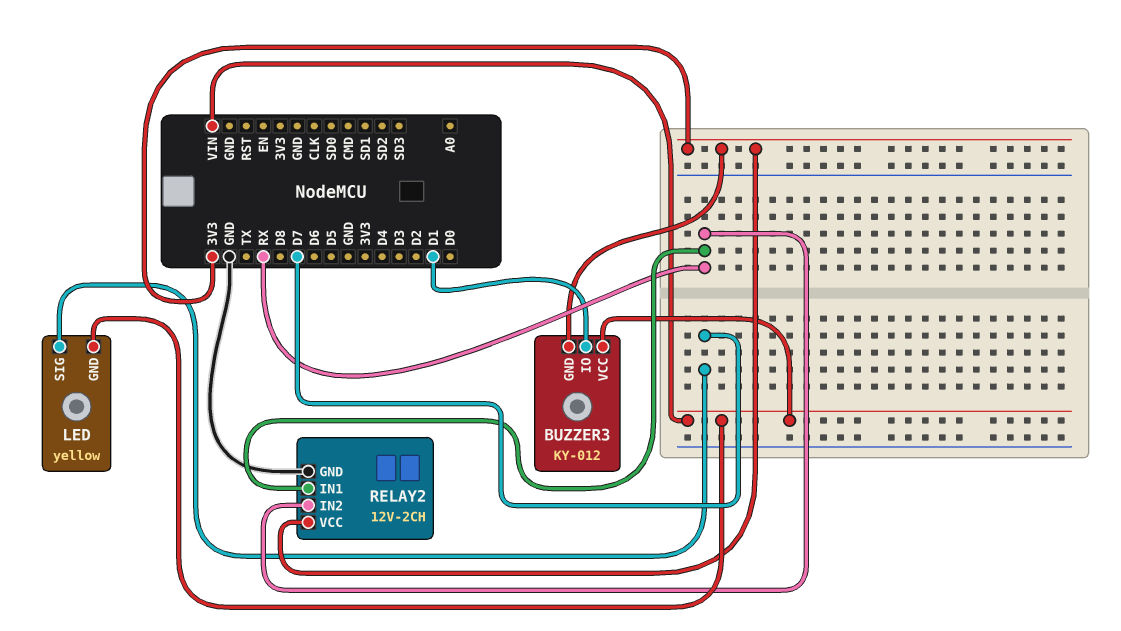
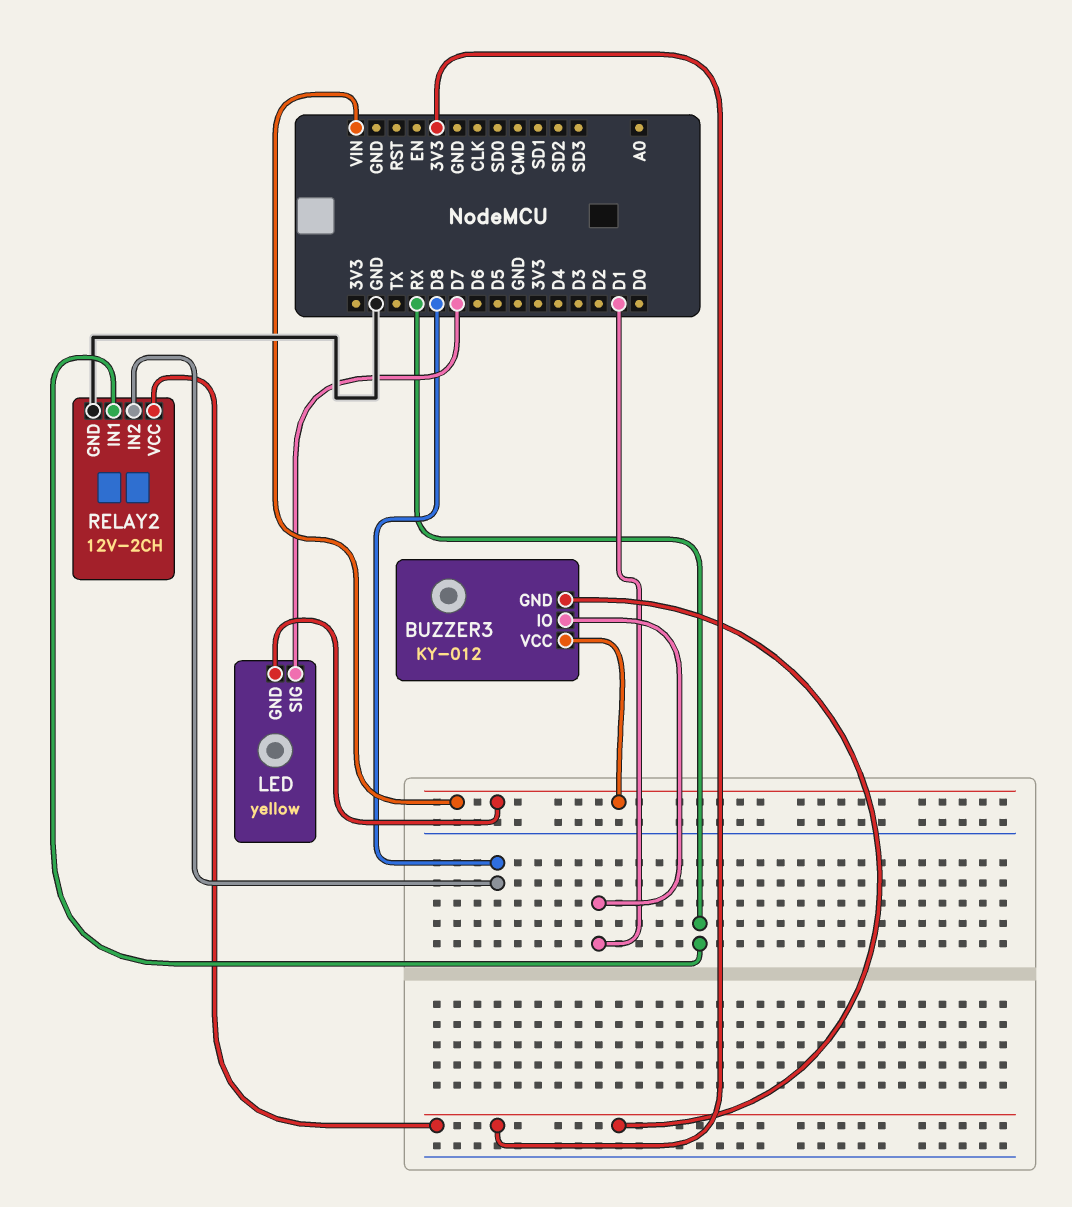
RELAY2 pin IN2: RX -> D8

